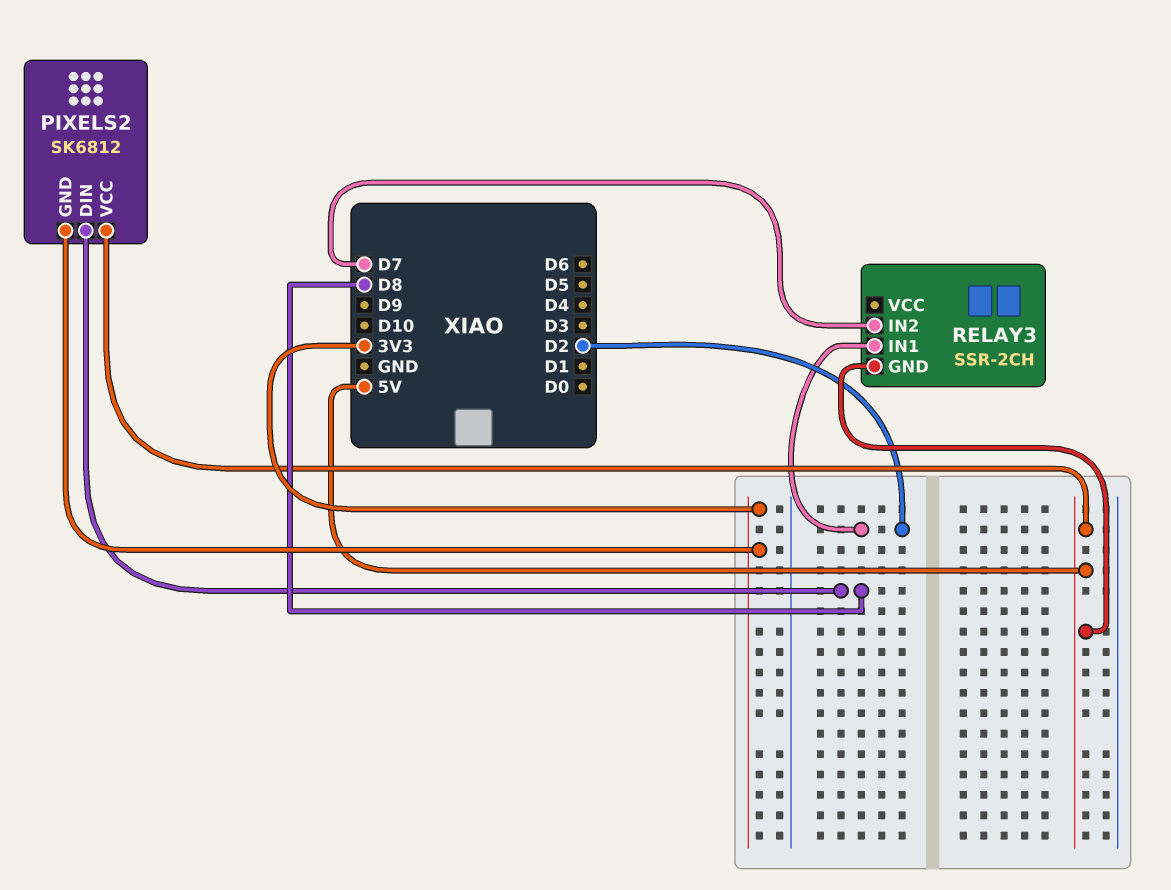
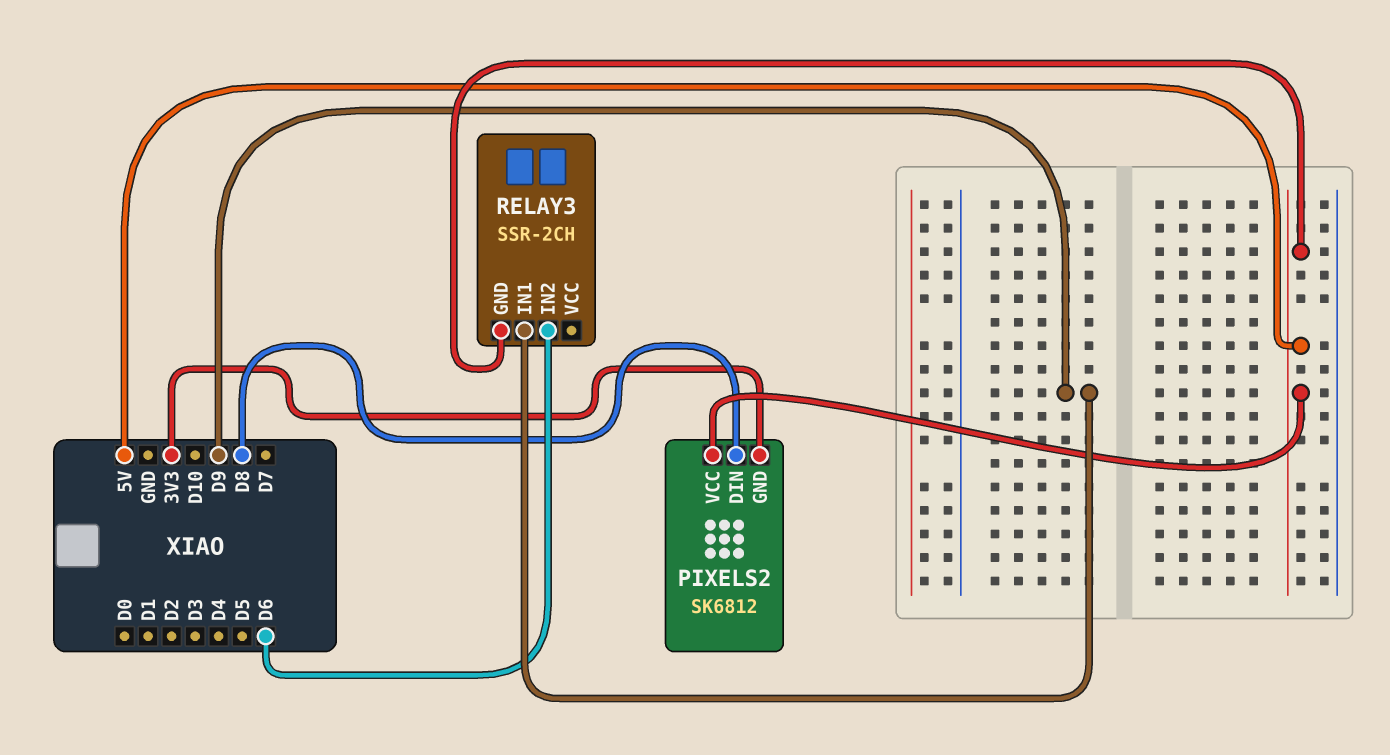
RELAY3 pin IN1: D2 -> D9
RELAY3 pin IN2: D7 -> D6

